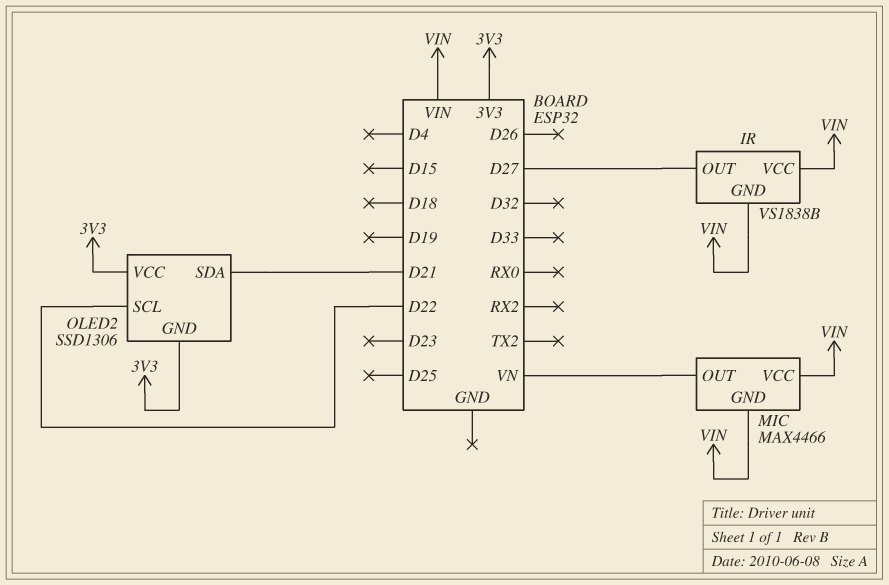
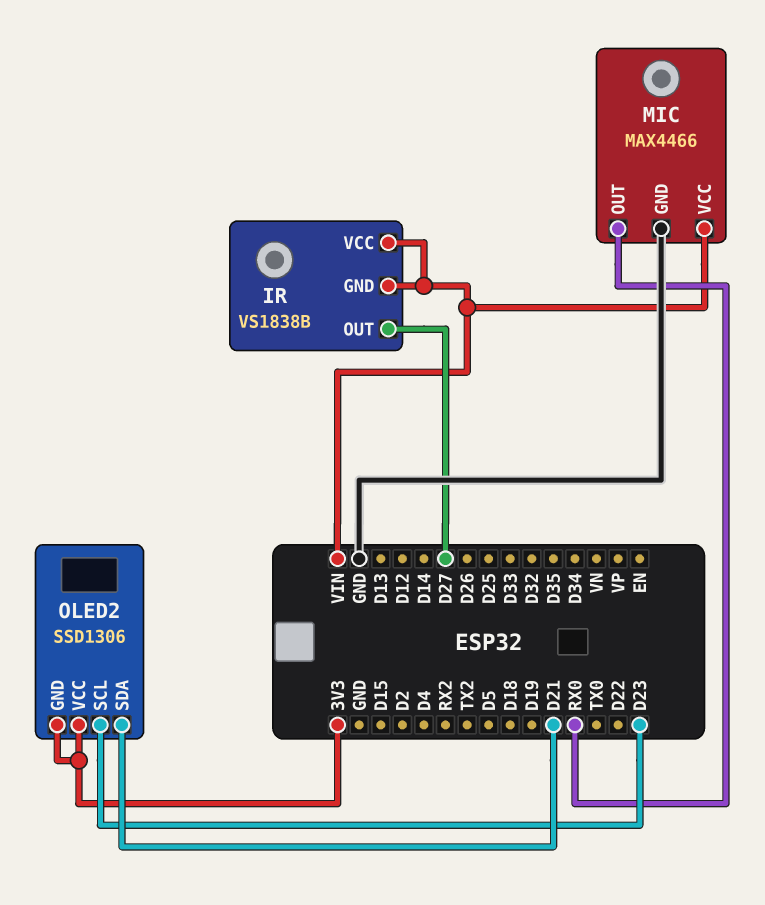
MIC pin GND: VIN -> GND
MIC pin OUT: VN -> RX0
OLED2 pin SCL: D22 -> D23

